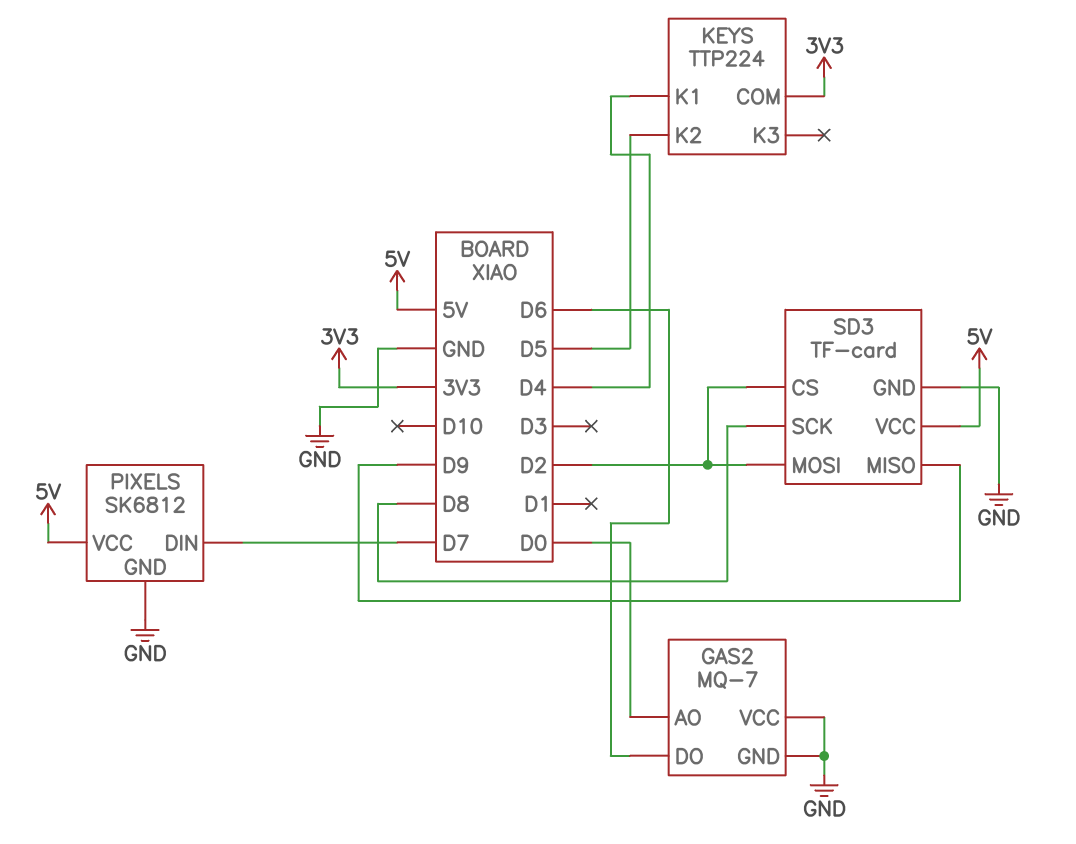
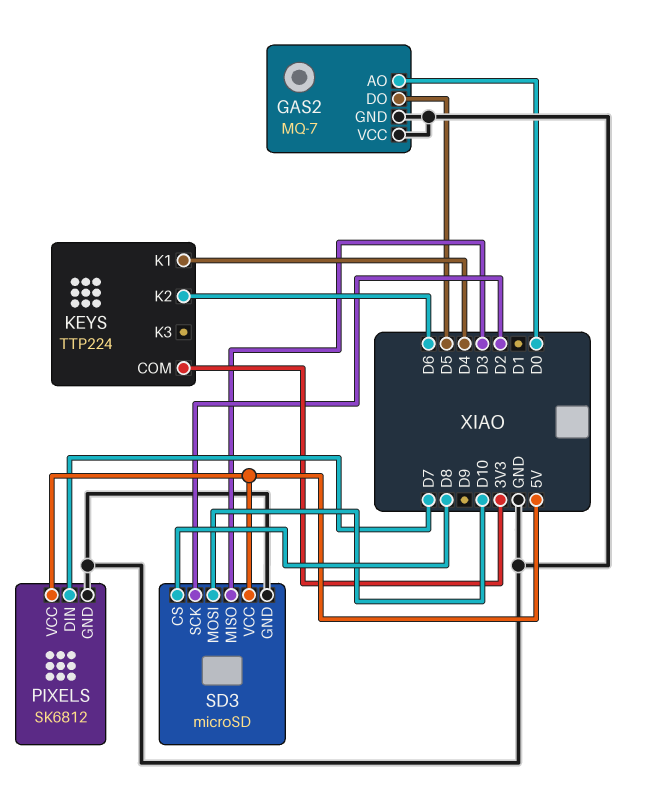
GAS2 pin DO: D6 -> D5
KEYS pin K2: D5 -> D6
SD3: TF-card -> microSD
SD3 pin CS: D2 -> D8
SD3 pin MISO: D9 -> D3
SD3 pin MOSI: D2 -> D10
SD3 pin SCK: D8 -> D2

